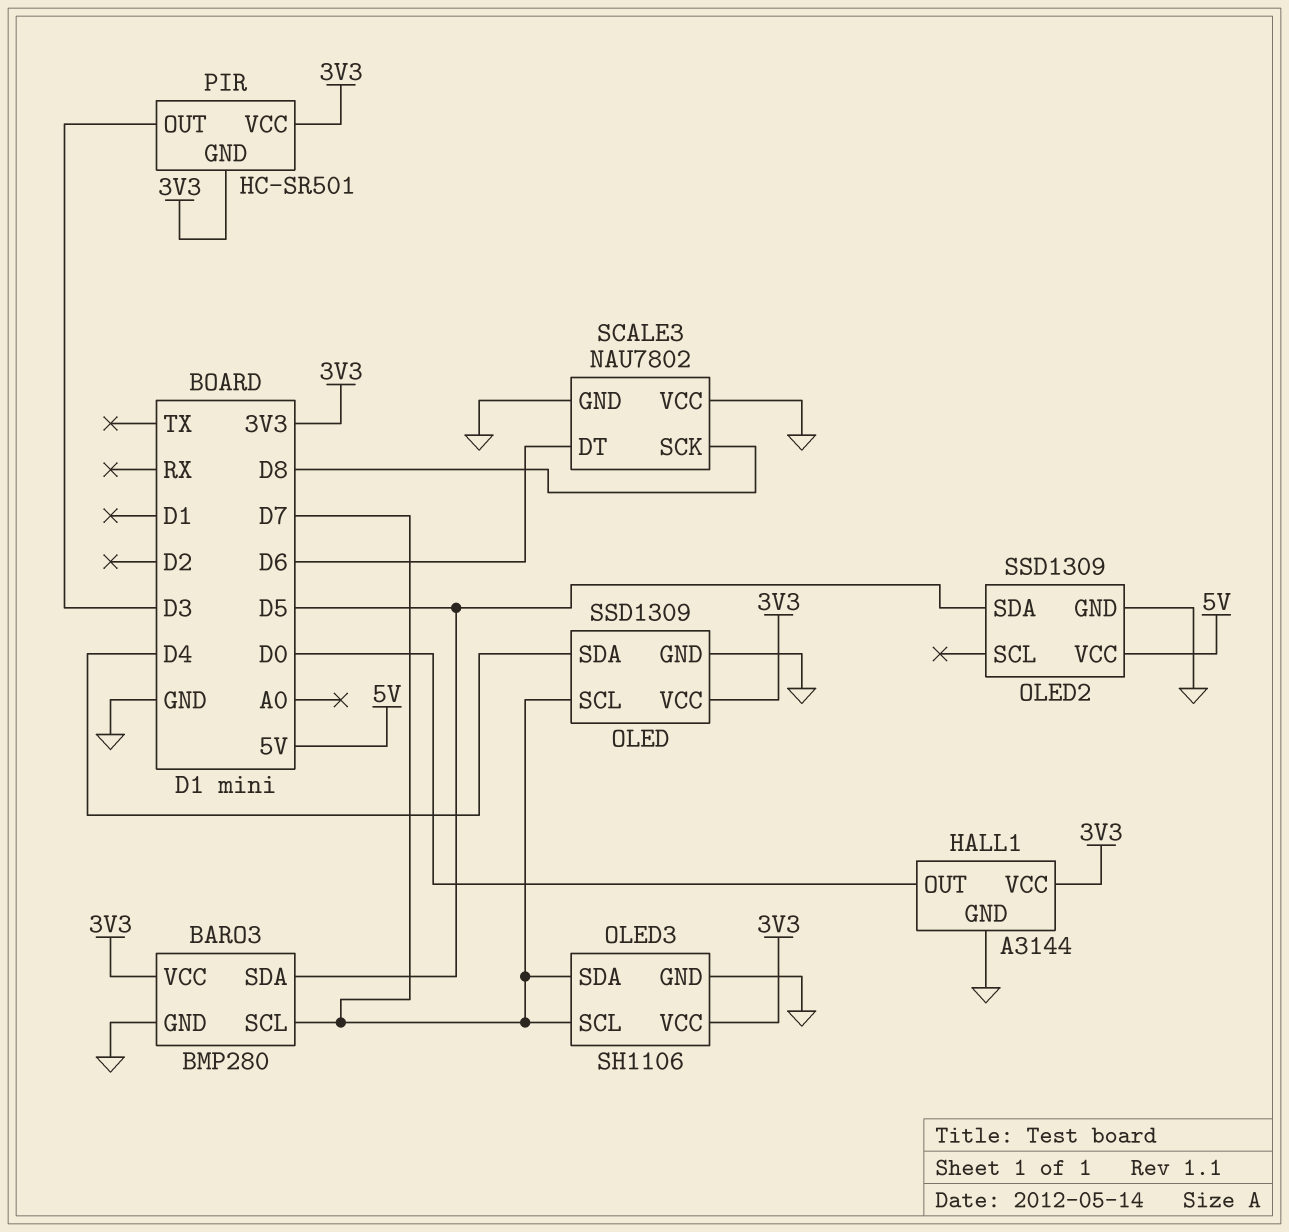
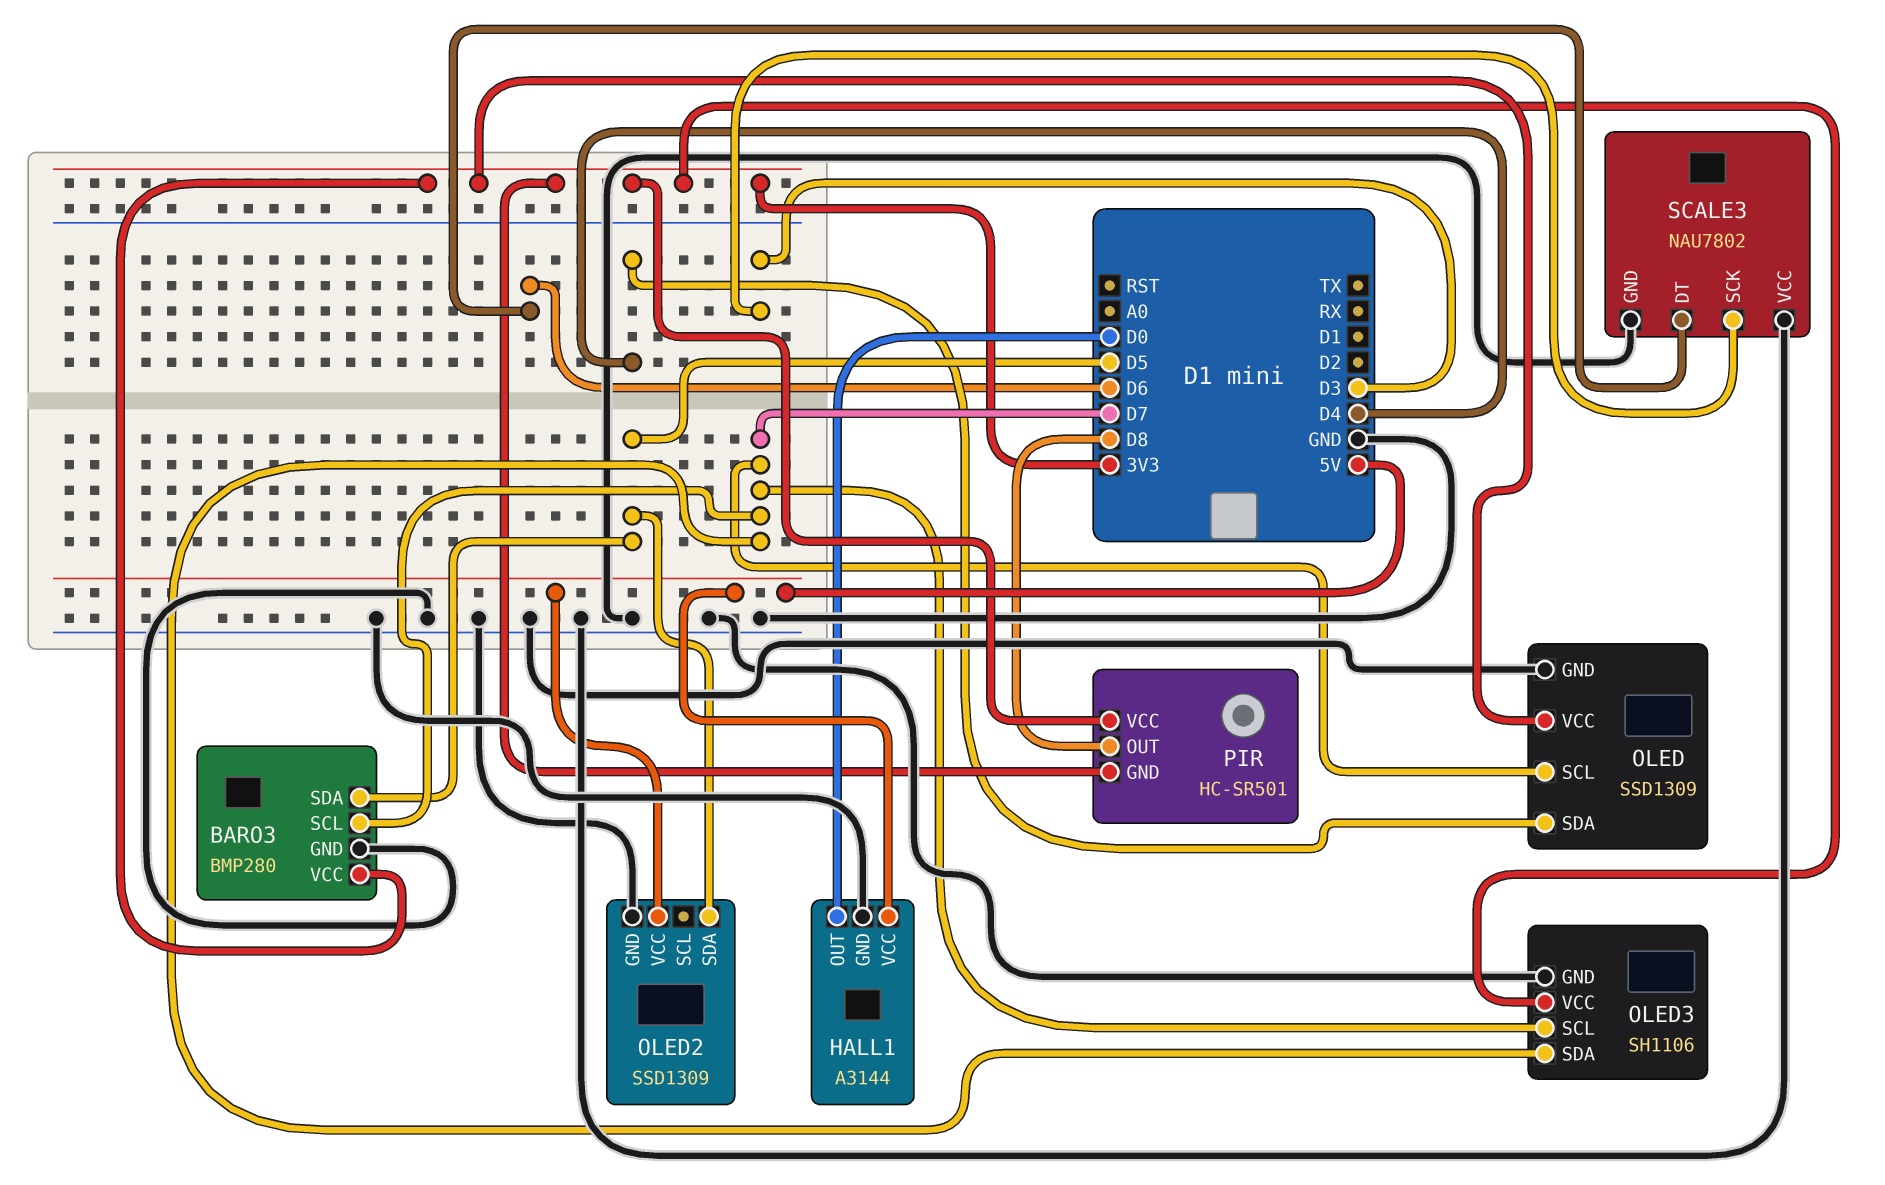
HALL1 pin VCC: 3V3 -> 5V
PIR pin OUT: D3 -> D8
SCALE3 pin SCK: D8 -> D3

